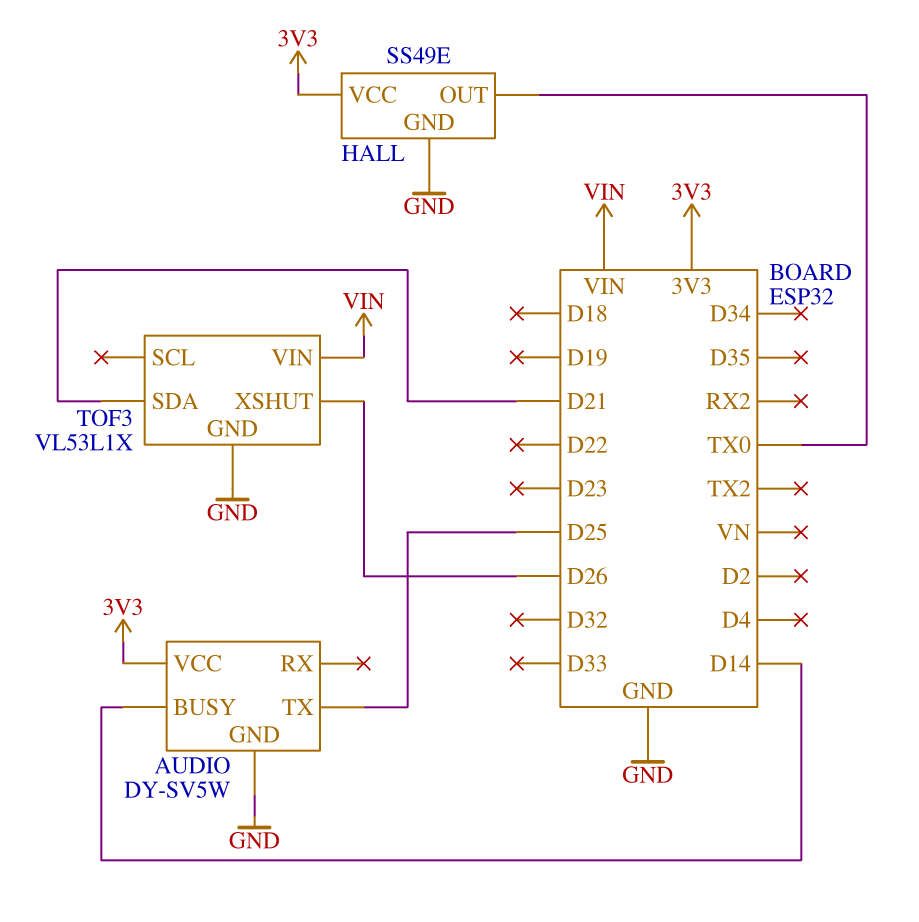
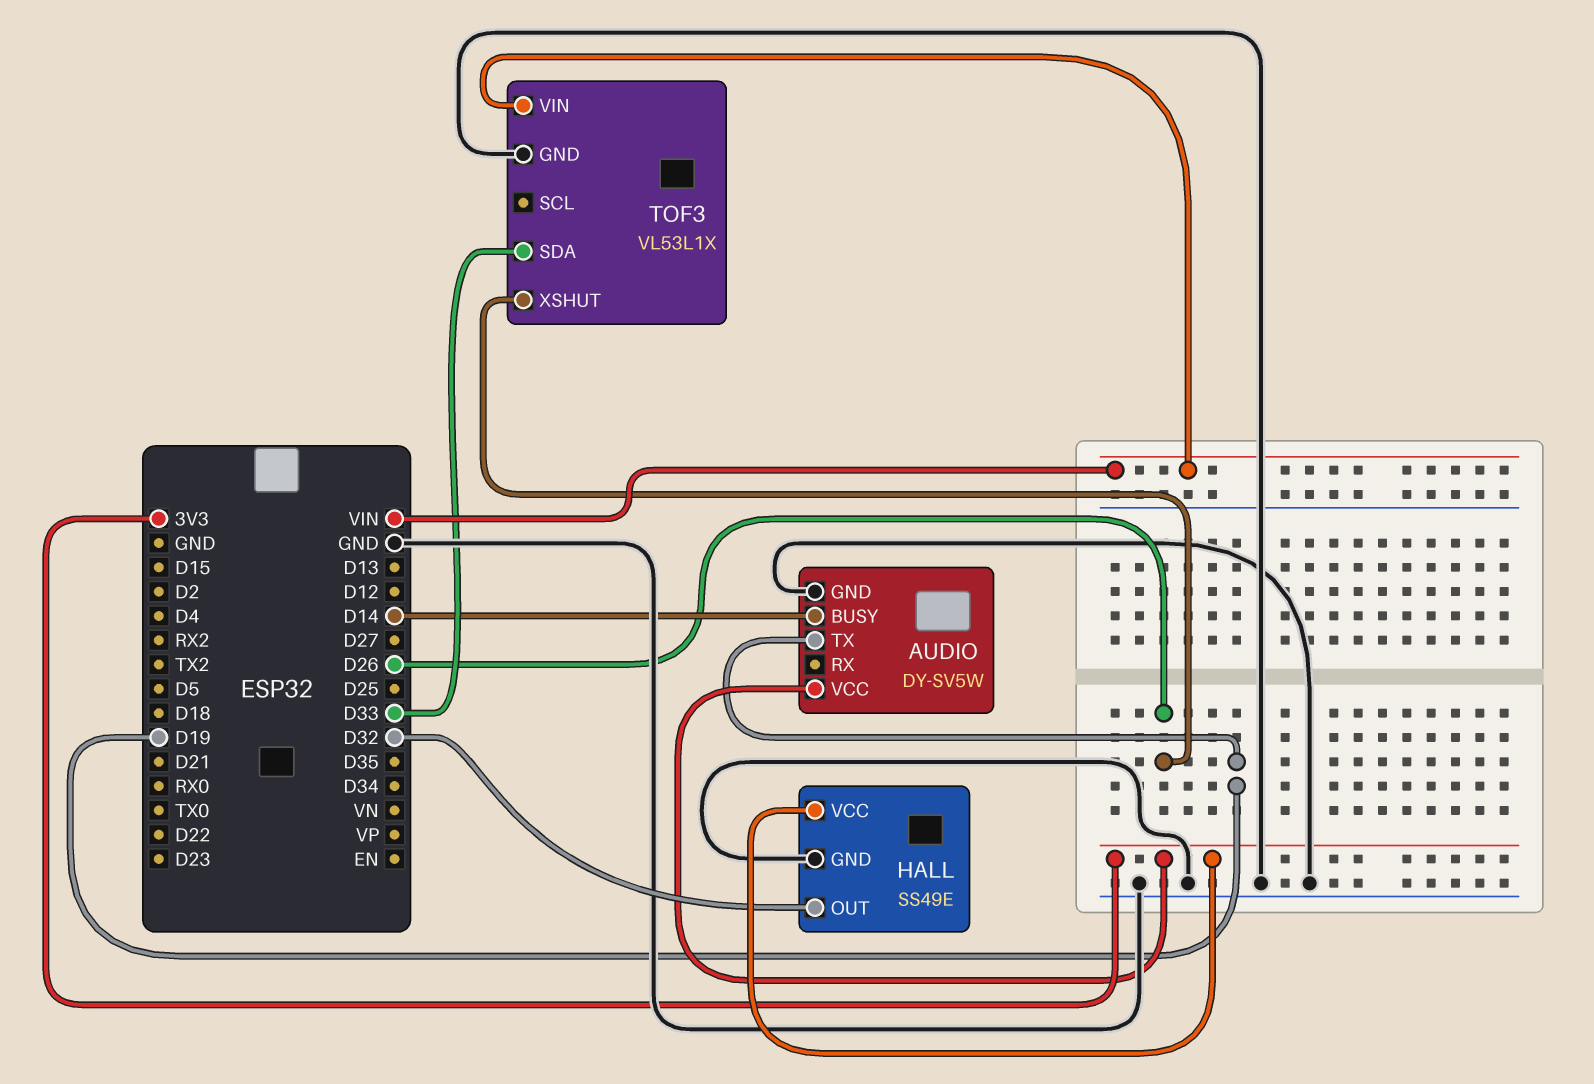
AUDIO pin TX: D25 -> D19
HALL pin OUT: TX0 -> D32
TOF3 pin SDA: D21 -> D33

